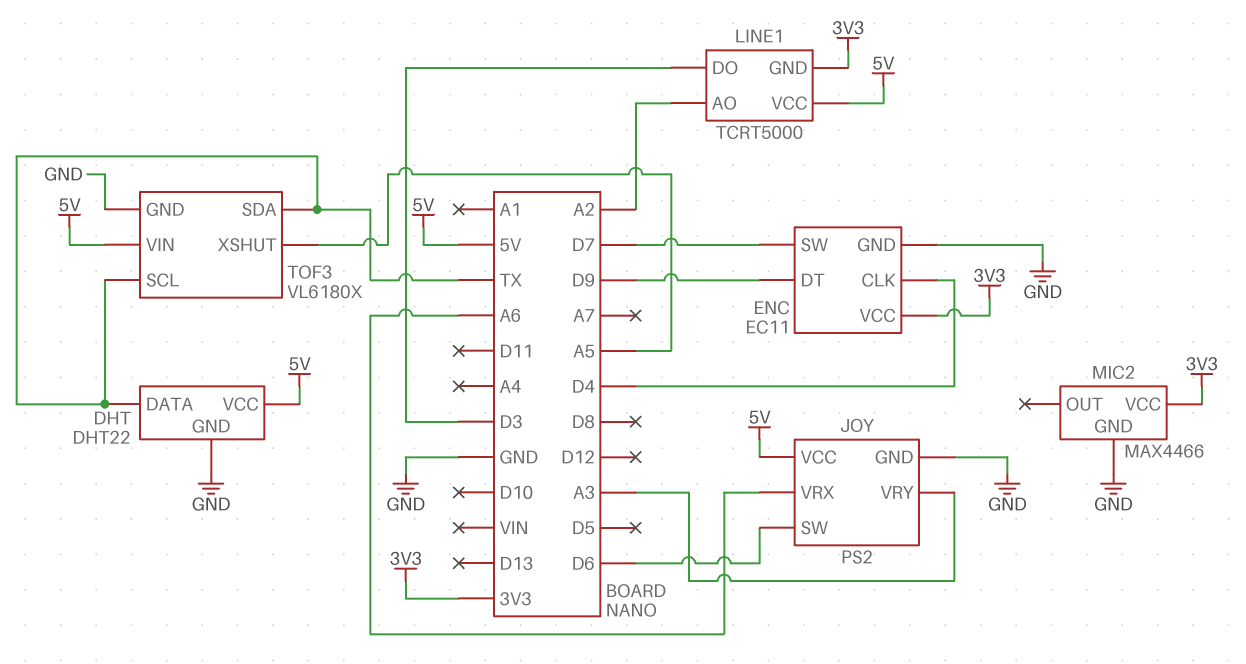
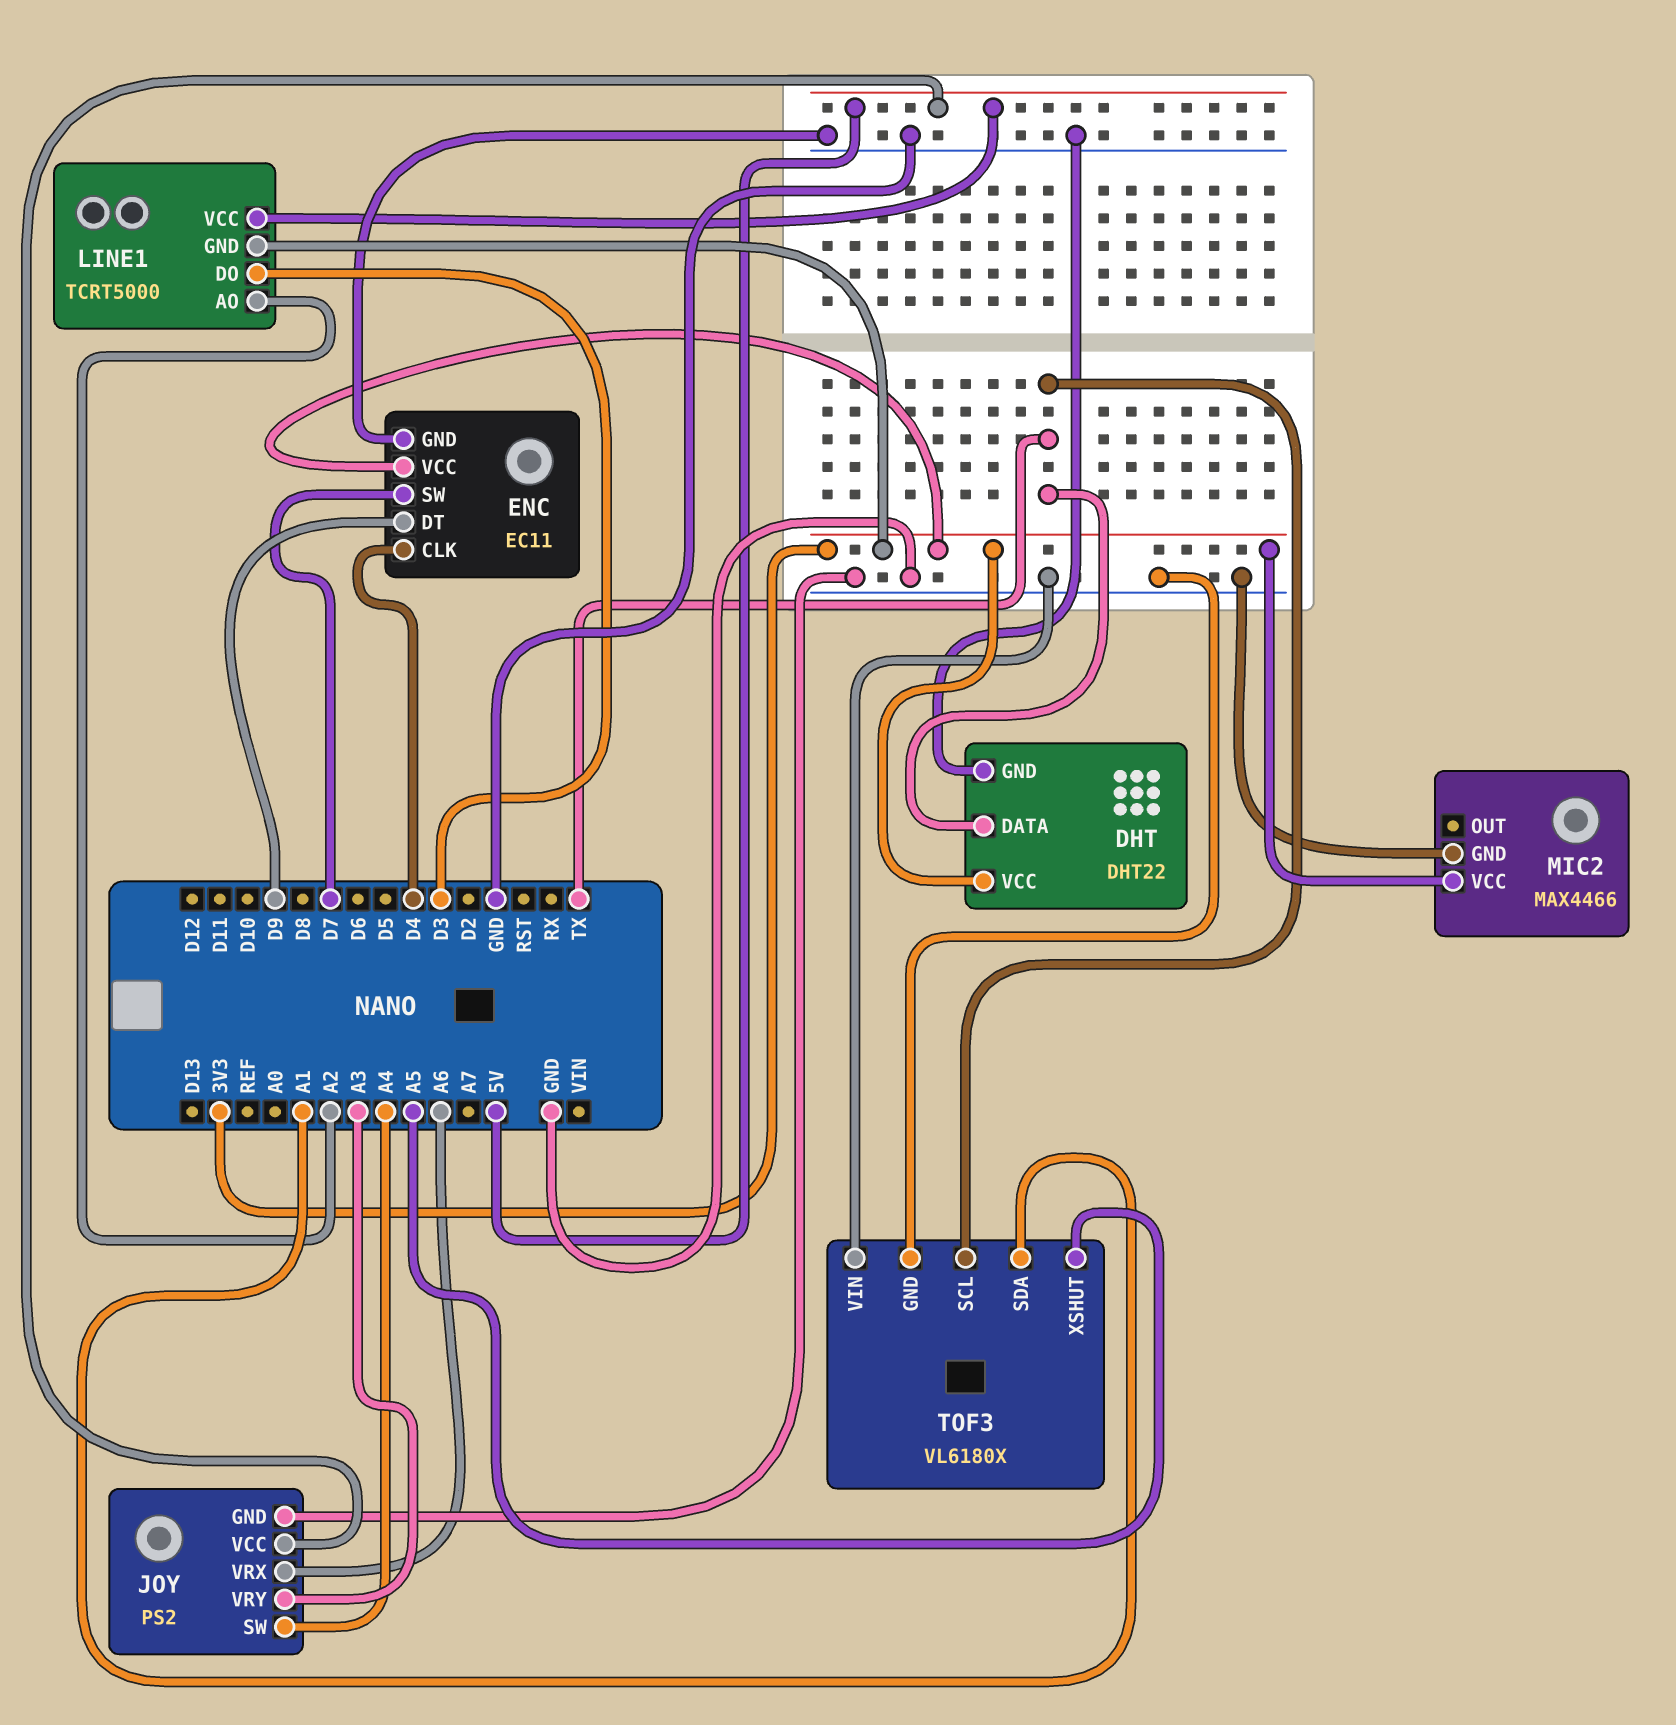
DHT pin VCC: 5V -> 3V3
JOY pin SW: D6 -> A4
TOF3 pin SDA: TX -> A1
TOF3 pin VIN: 5V -> GND

